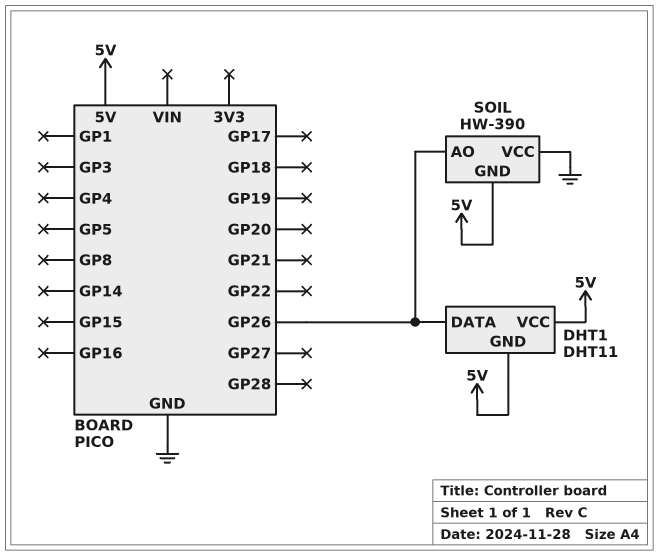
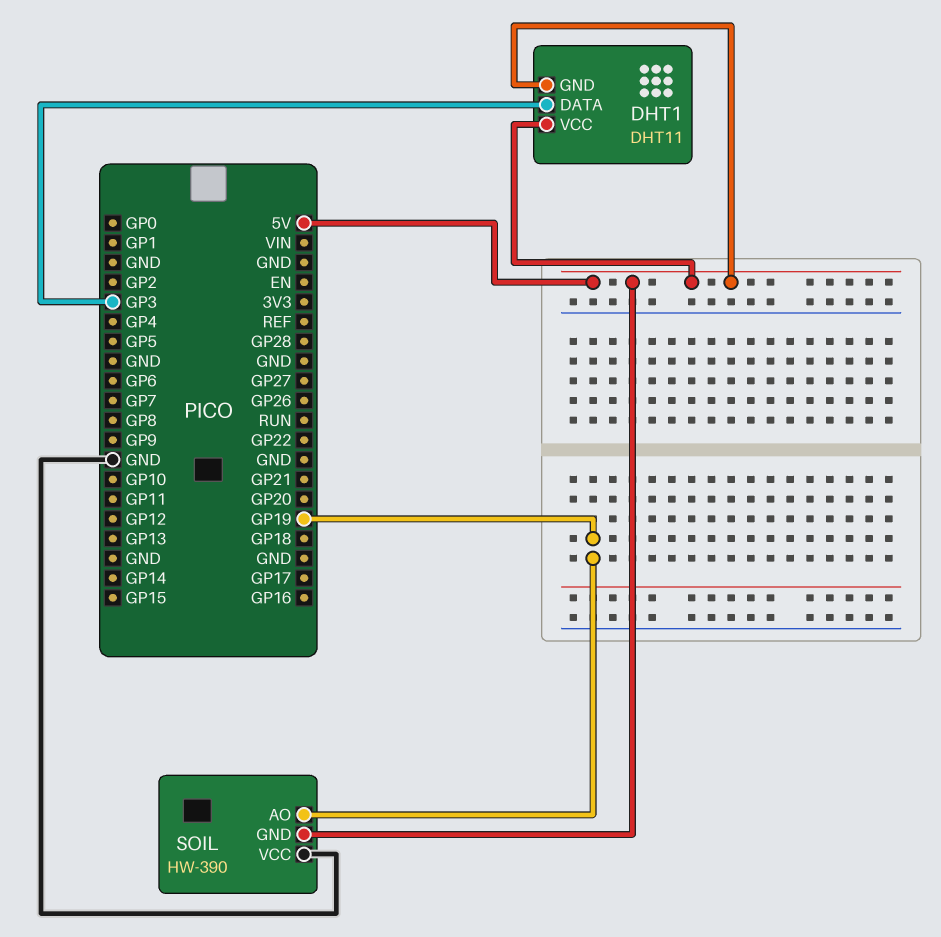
DHT1 pin DATA: GP26 -> GP3
SOIL pin AO: GP26 -> GP19

